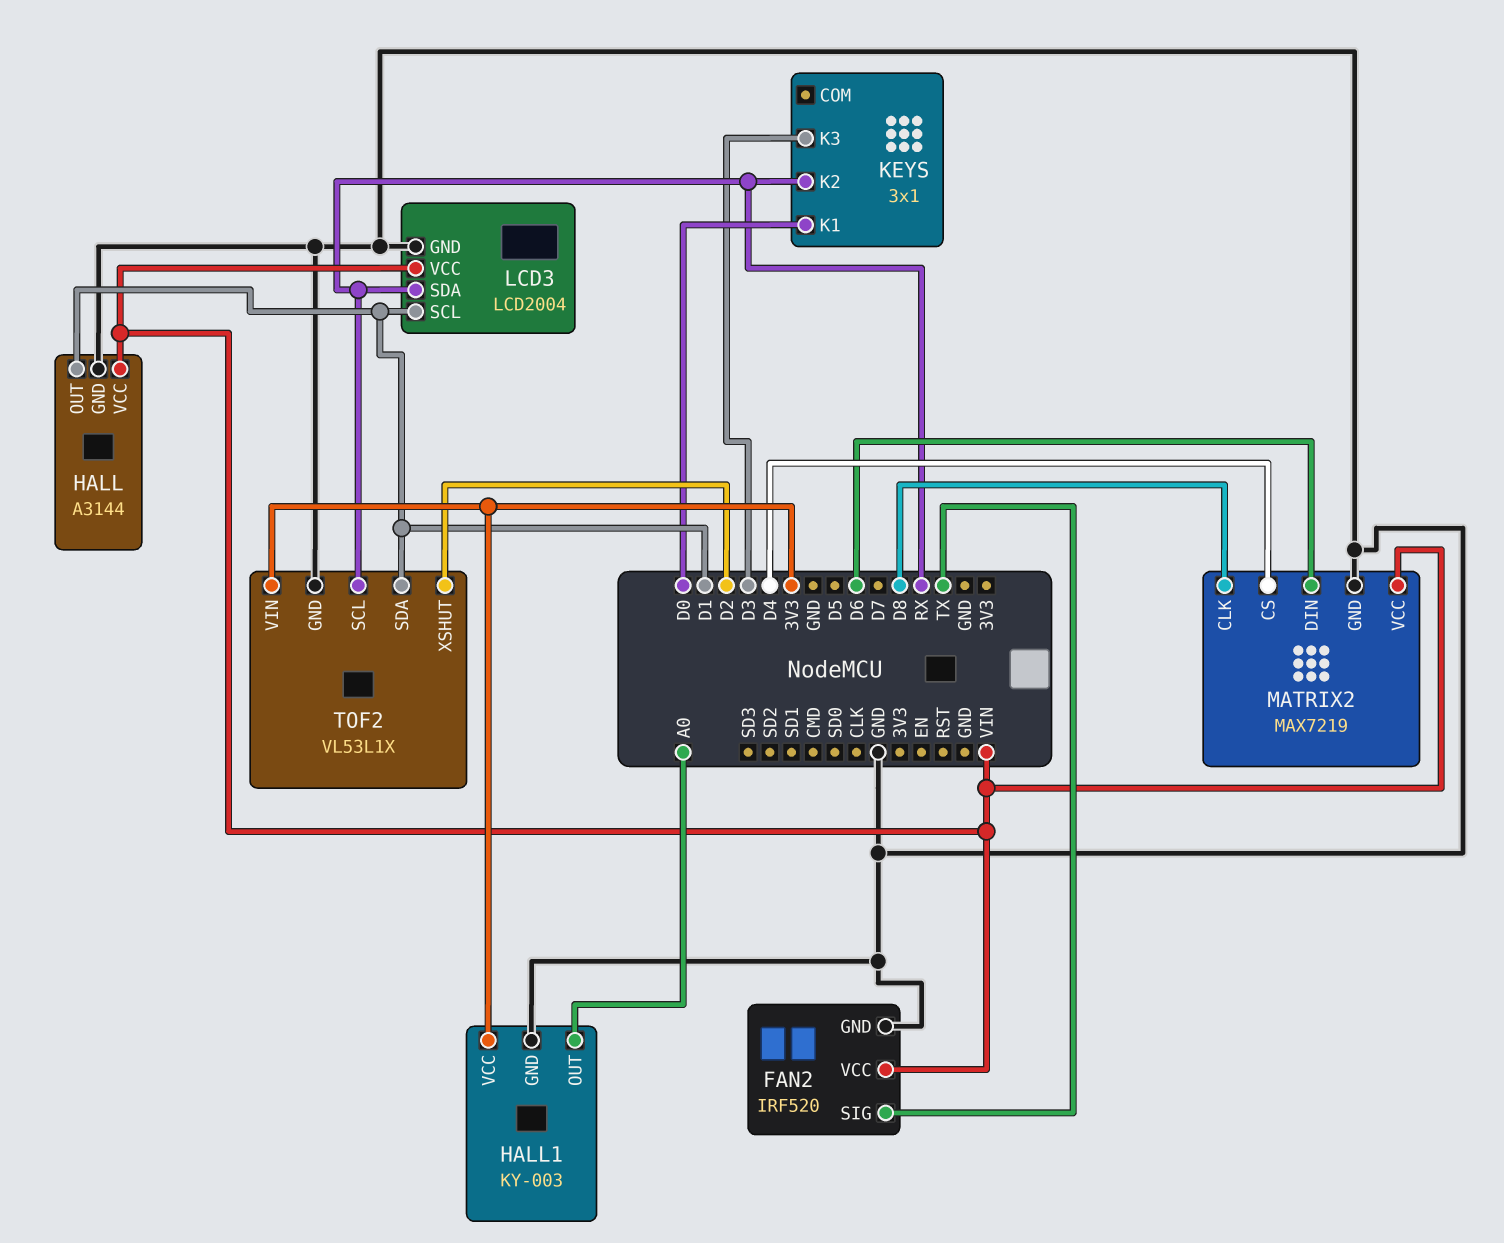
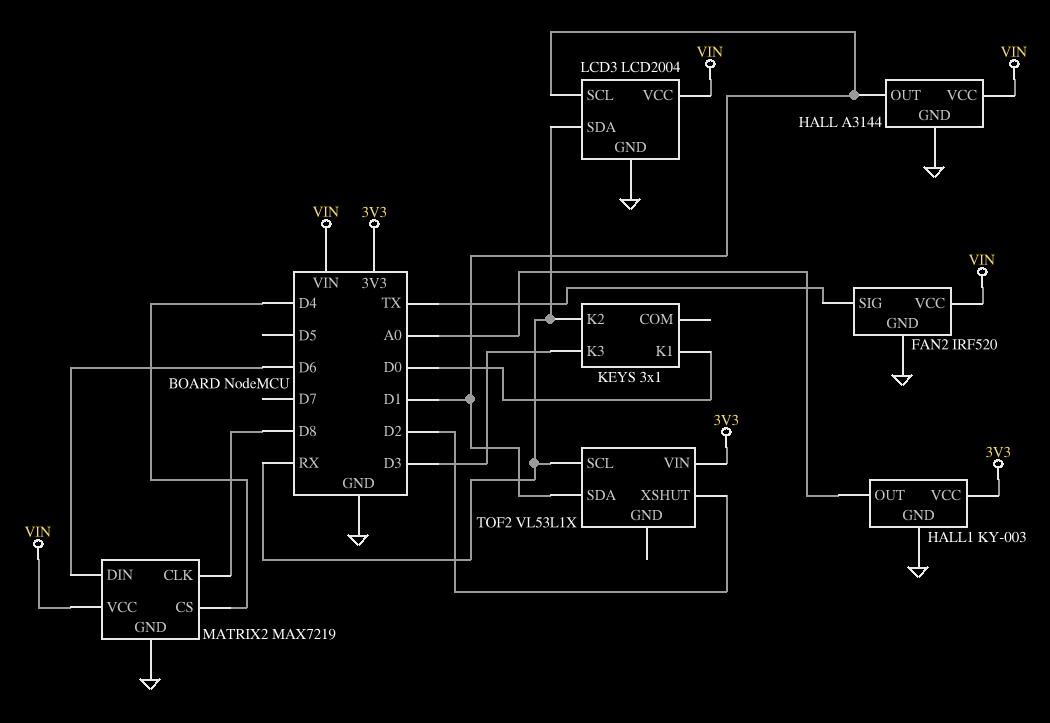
TOF2 pin GND: GND -> none

